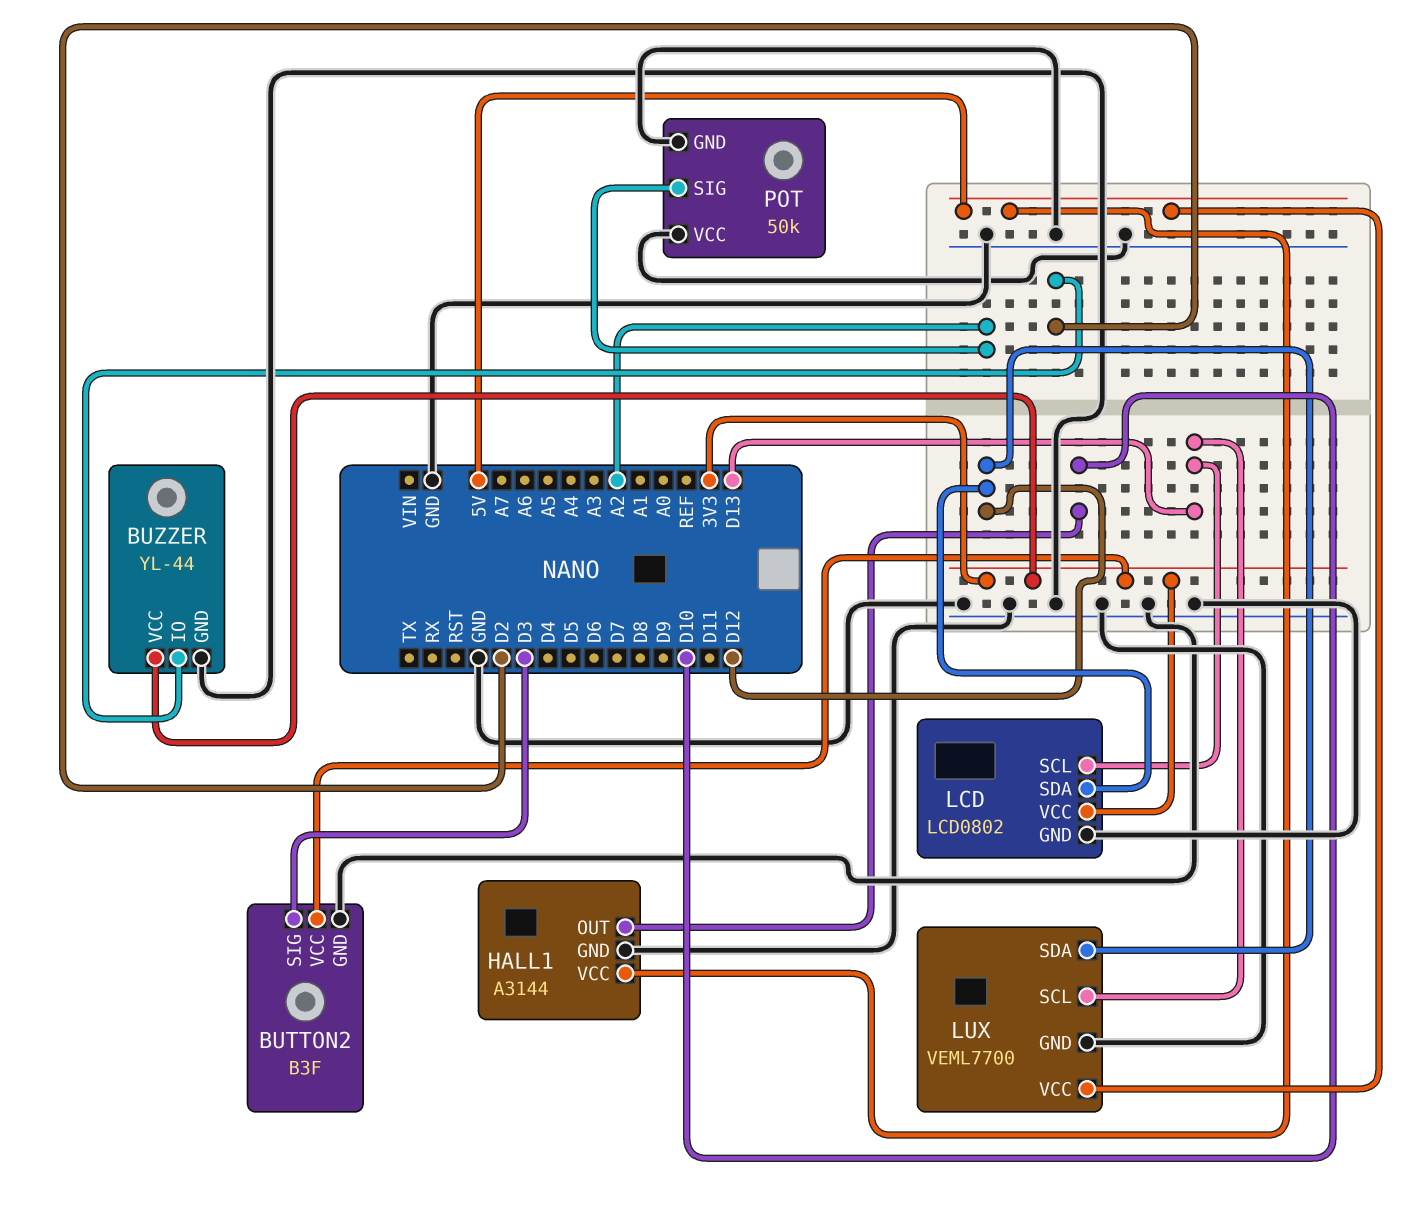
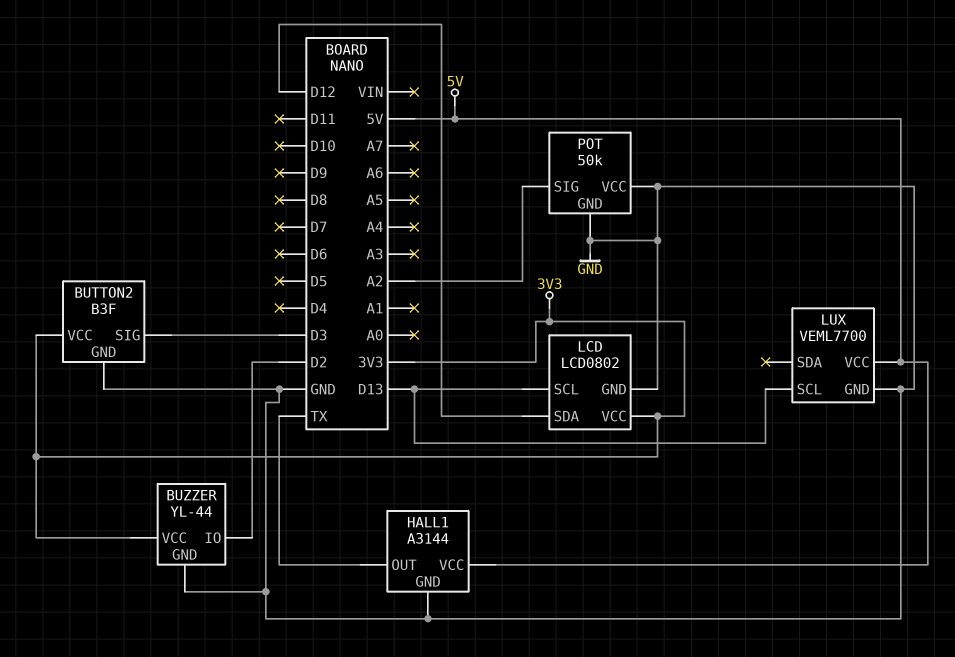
HALL1 pin OUT: D10 -> TX
LUX pin SDA: D12 -> none

